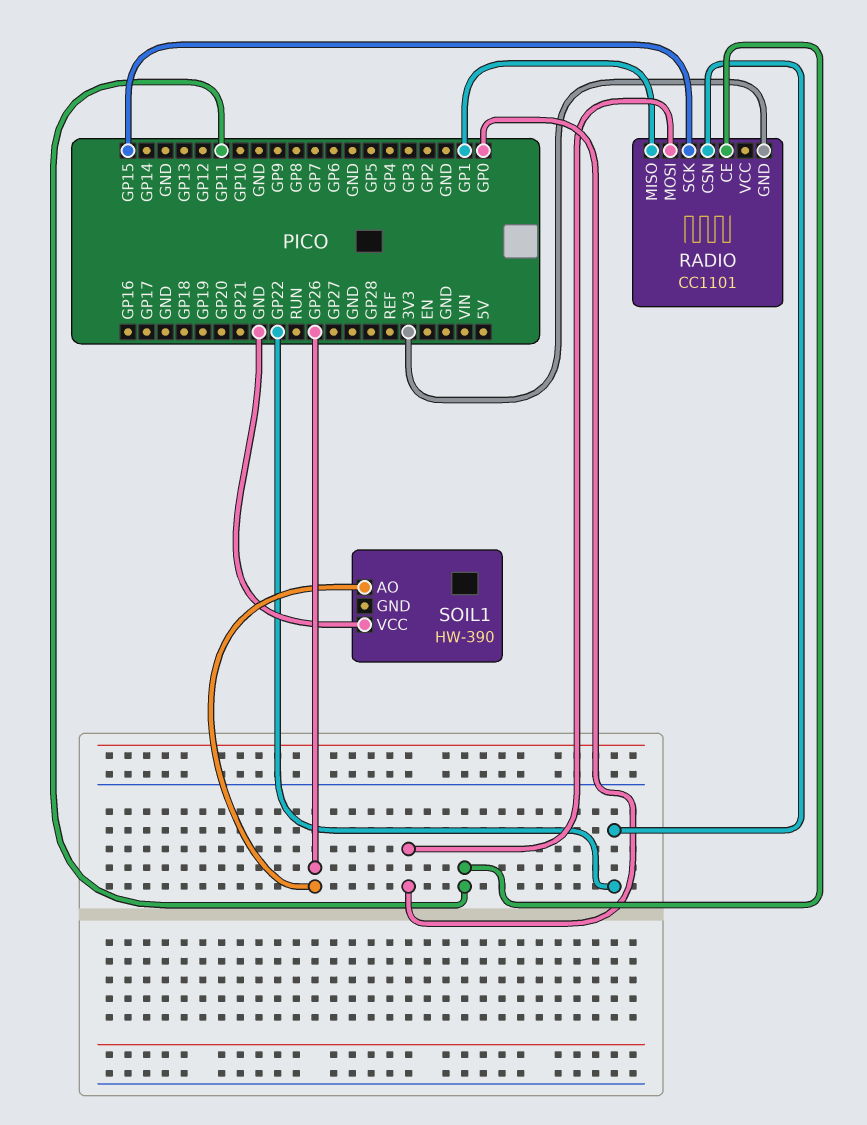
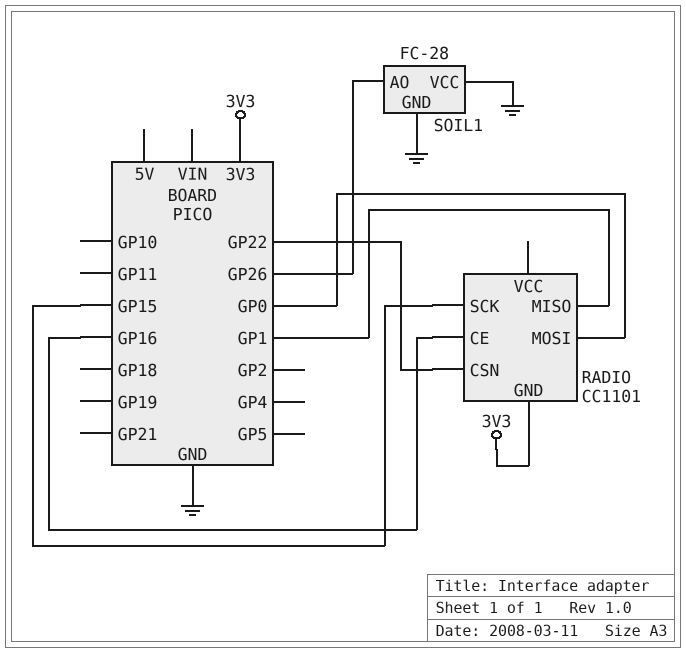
RADIO pin CE: GP11 -> GP16
SOIL1: HW-390 -> FC-28
SOIL1 pin GND: none -> GND

